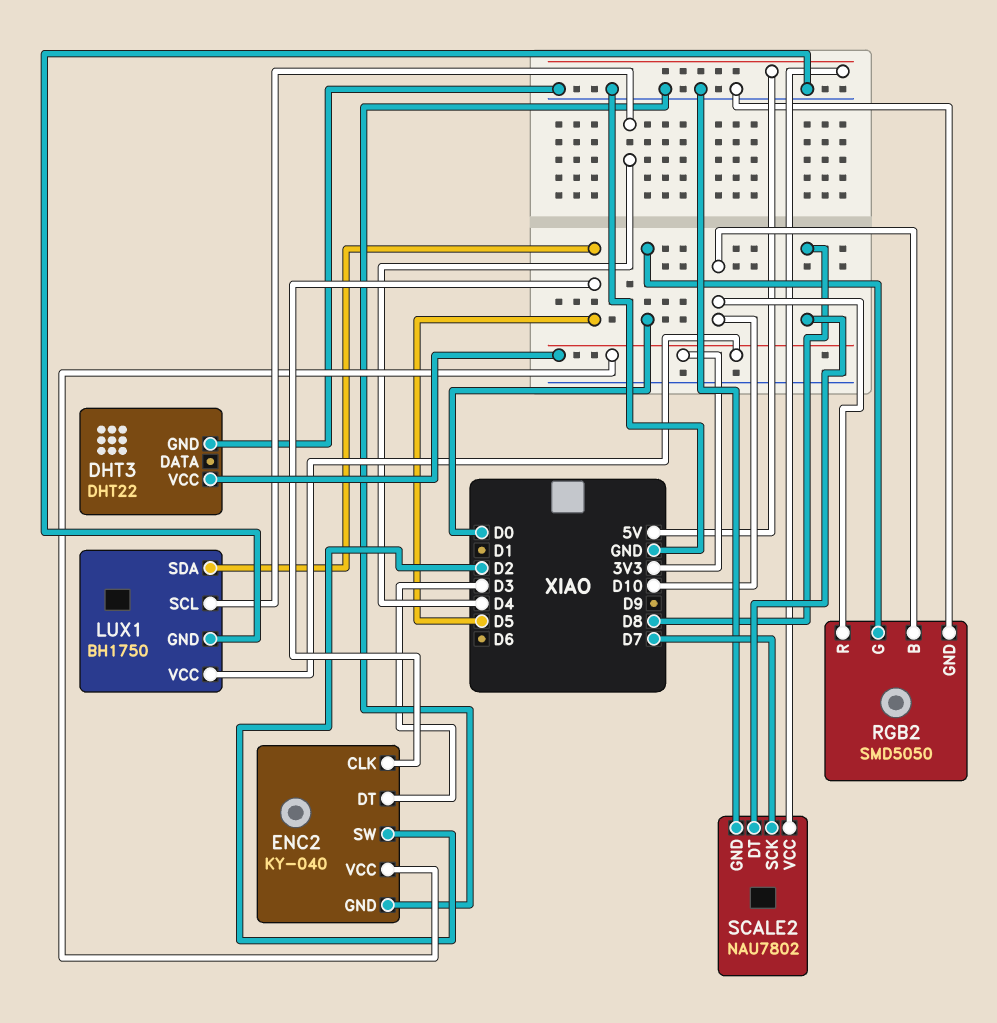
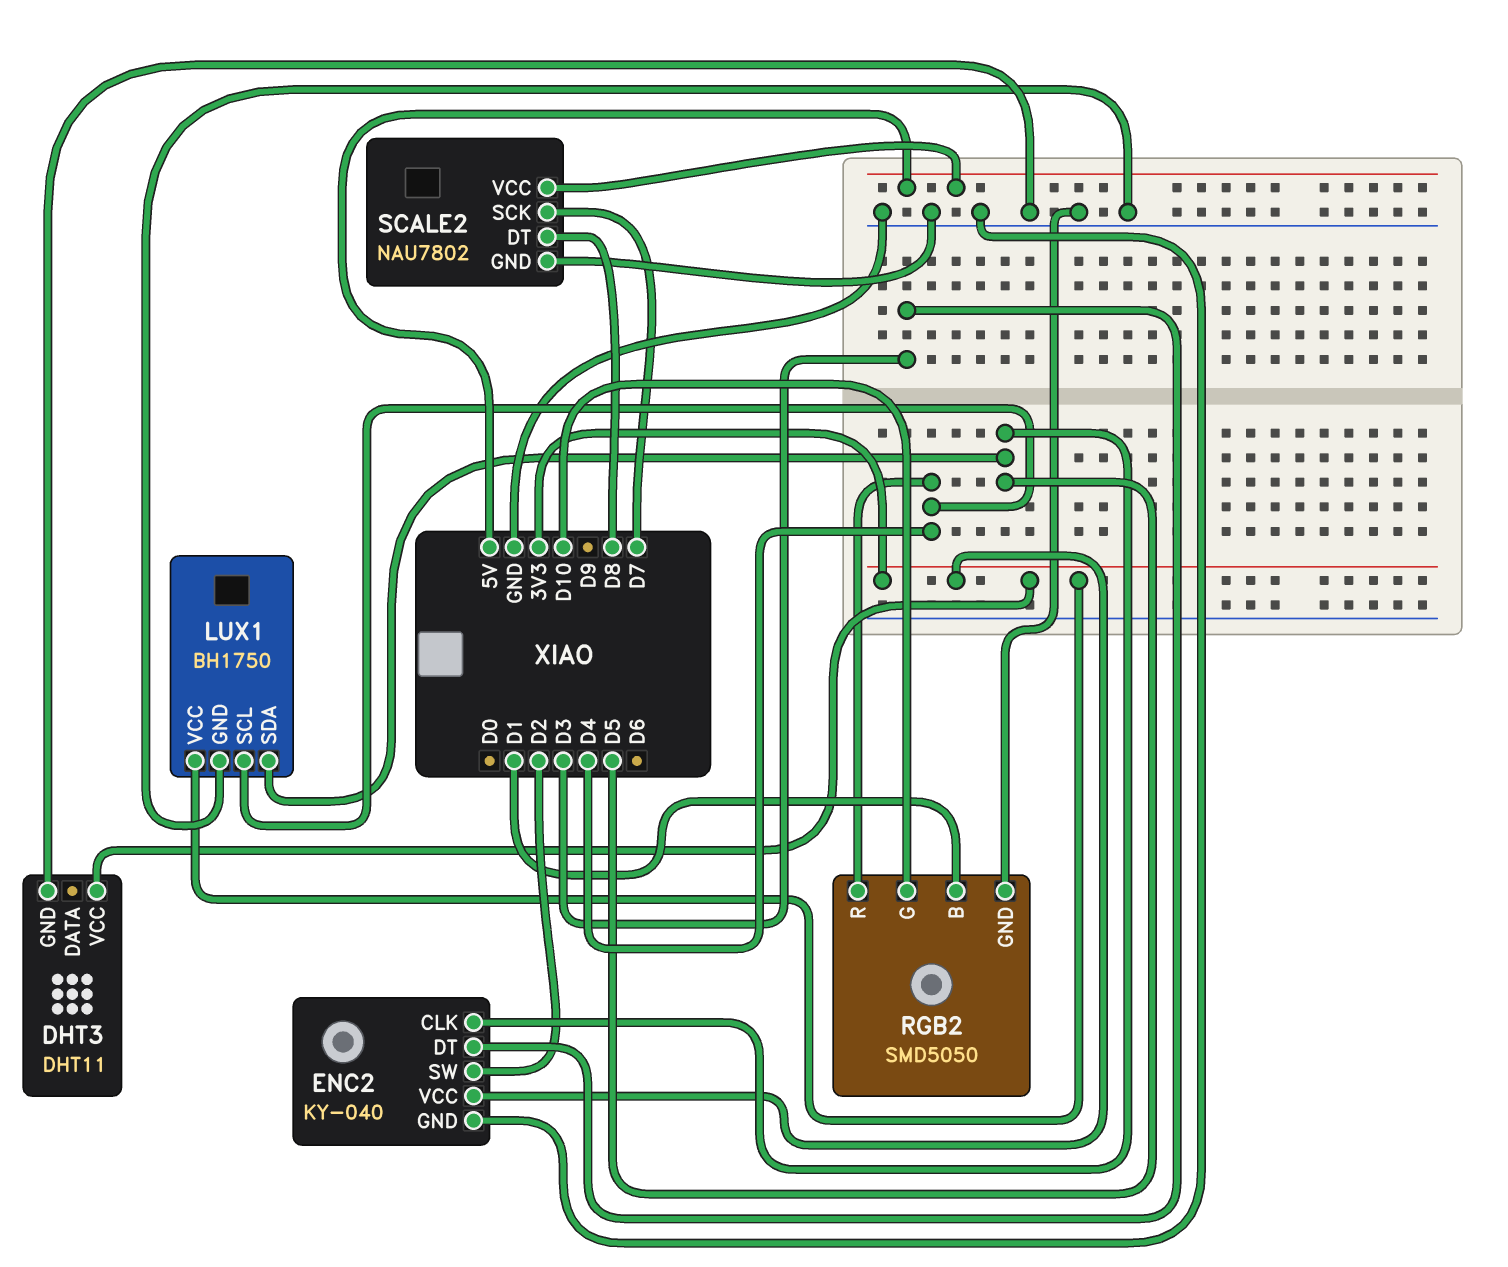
DHT3: DHT22 -> DHT11
RGB2 pin B: D10 -> D1
RGB2 pin G: D0 -> D10
RGB2 pin R: D10 -> D4

